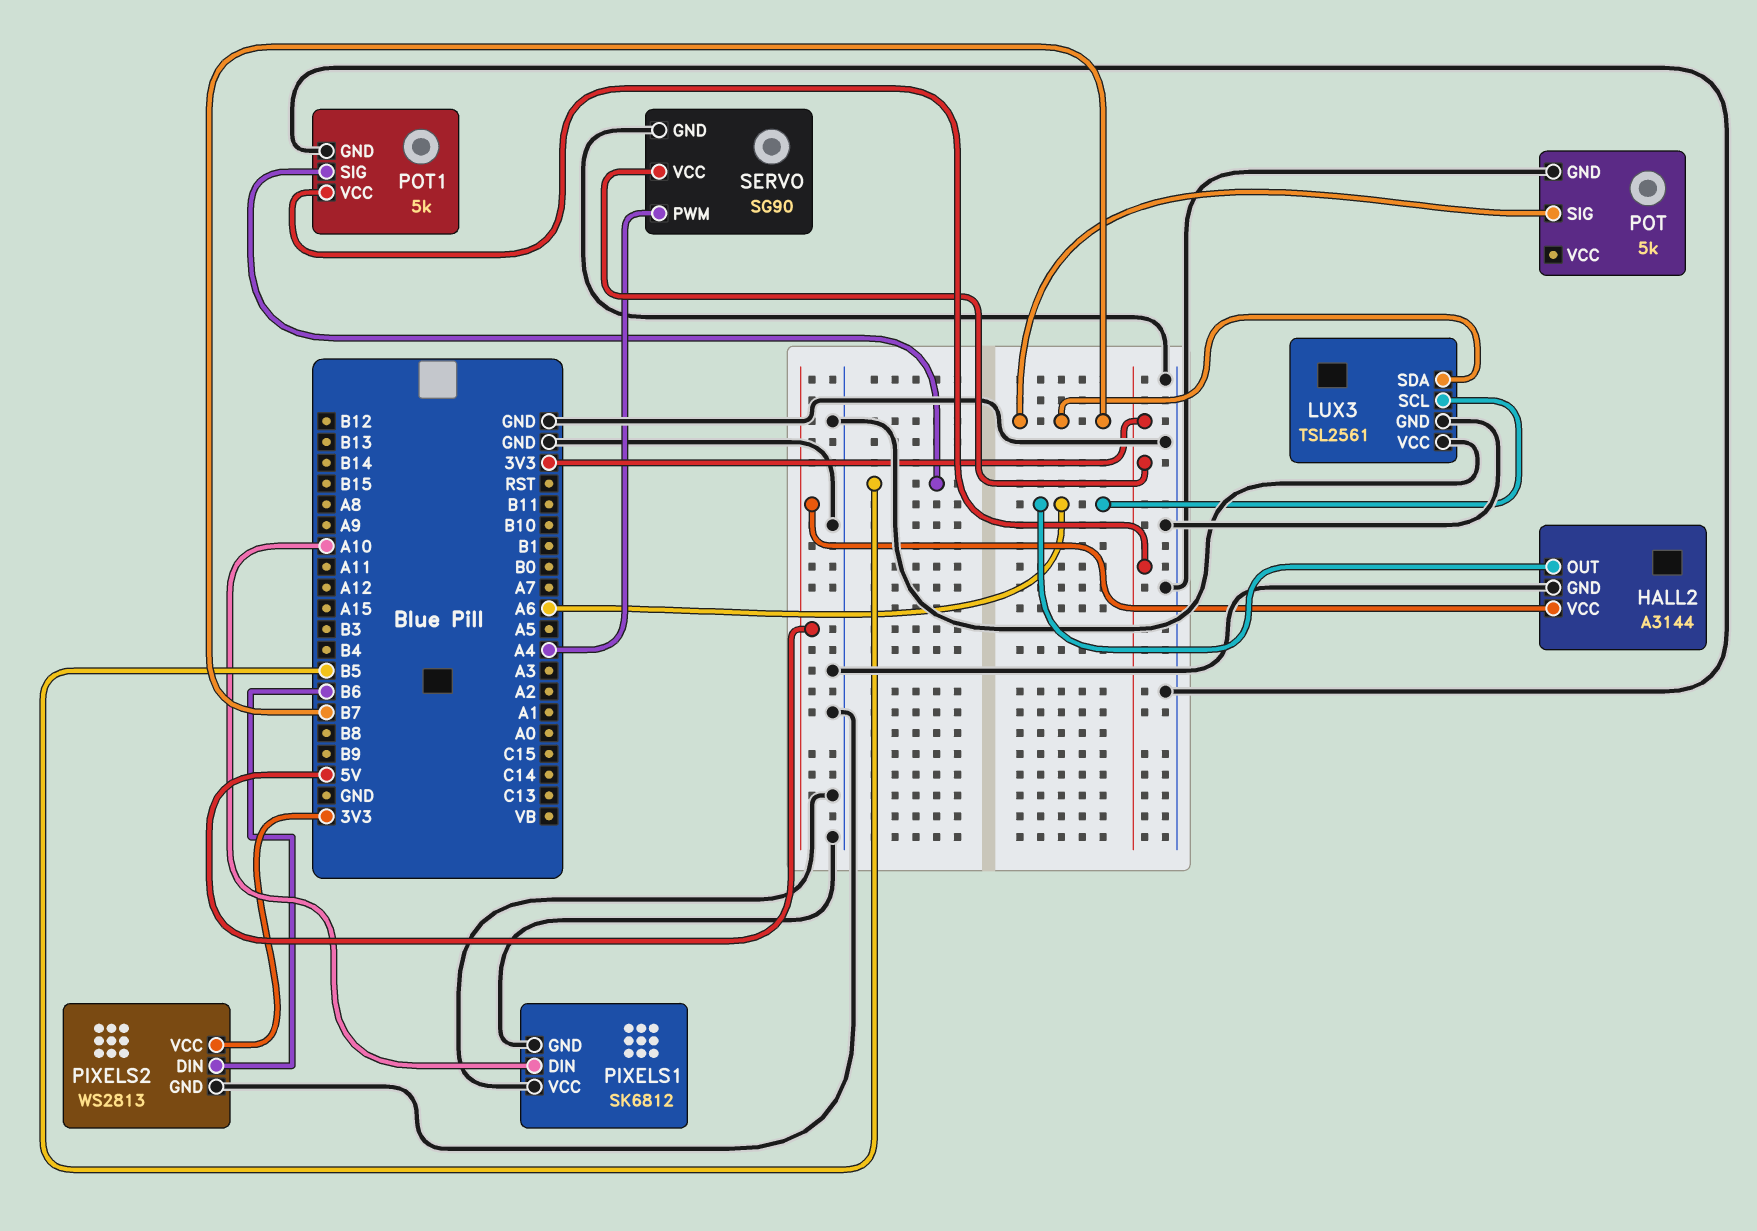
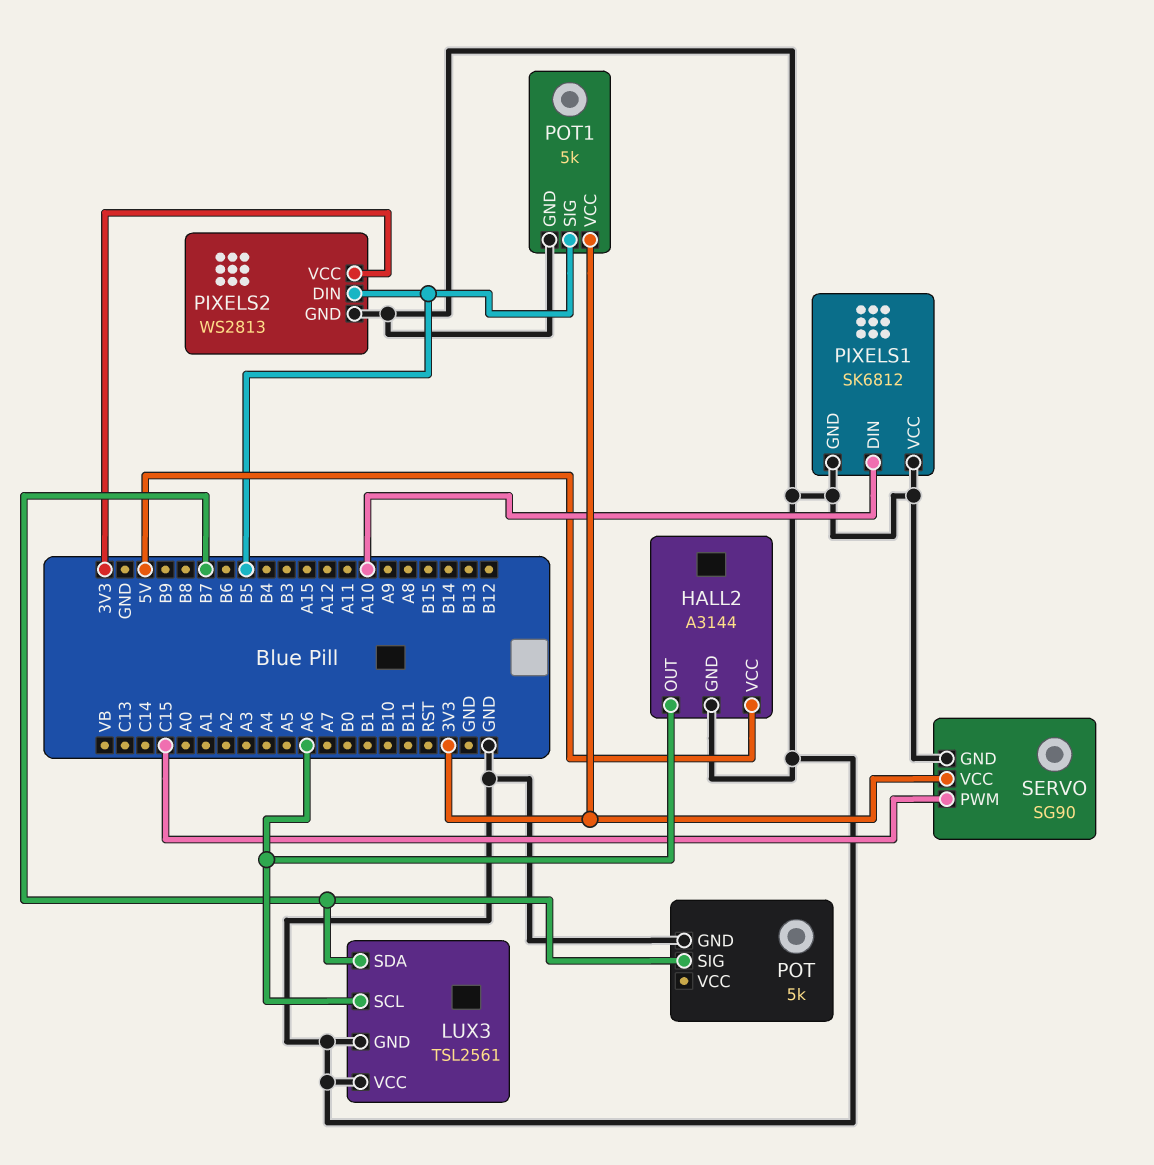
PIXELS2 pin DIN: B6 -> B5
SERVO pin PWM: A4 -> C15

